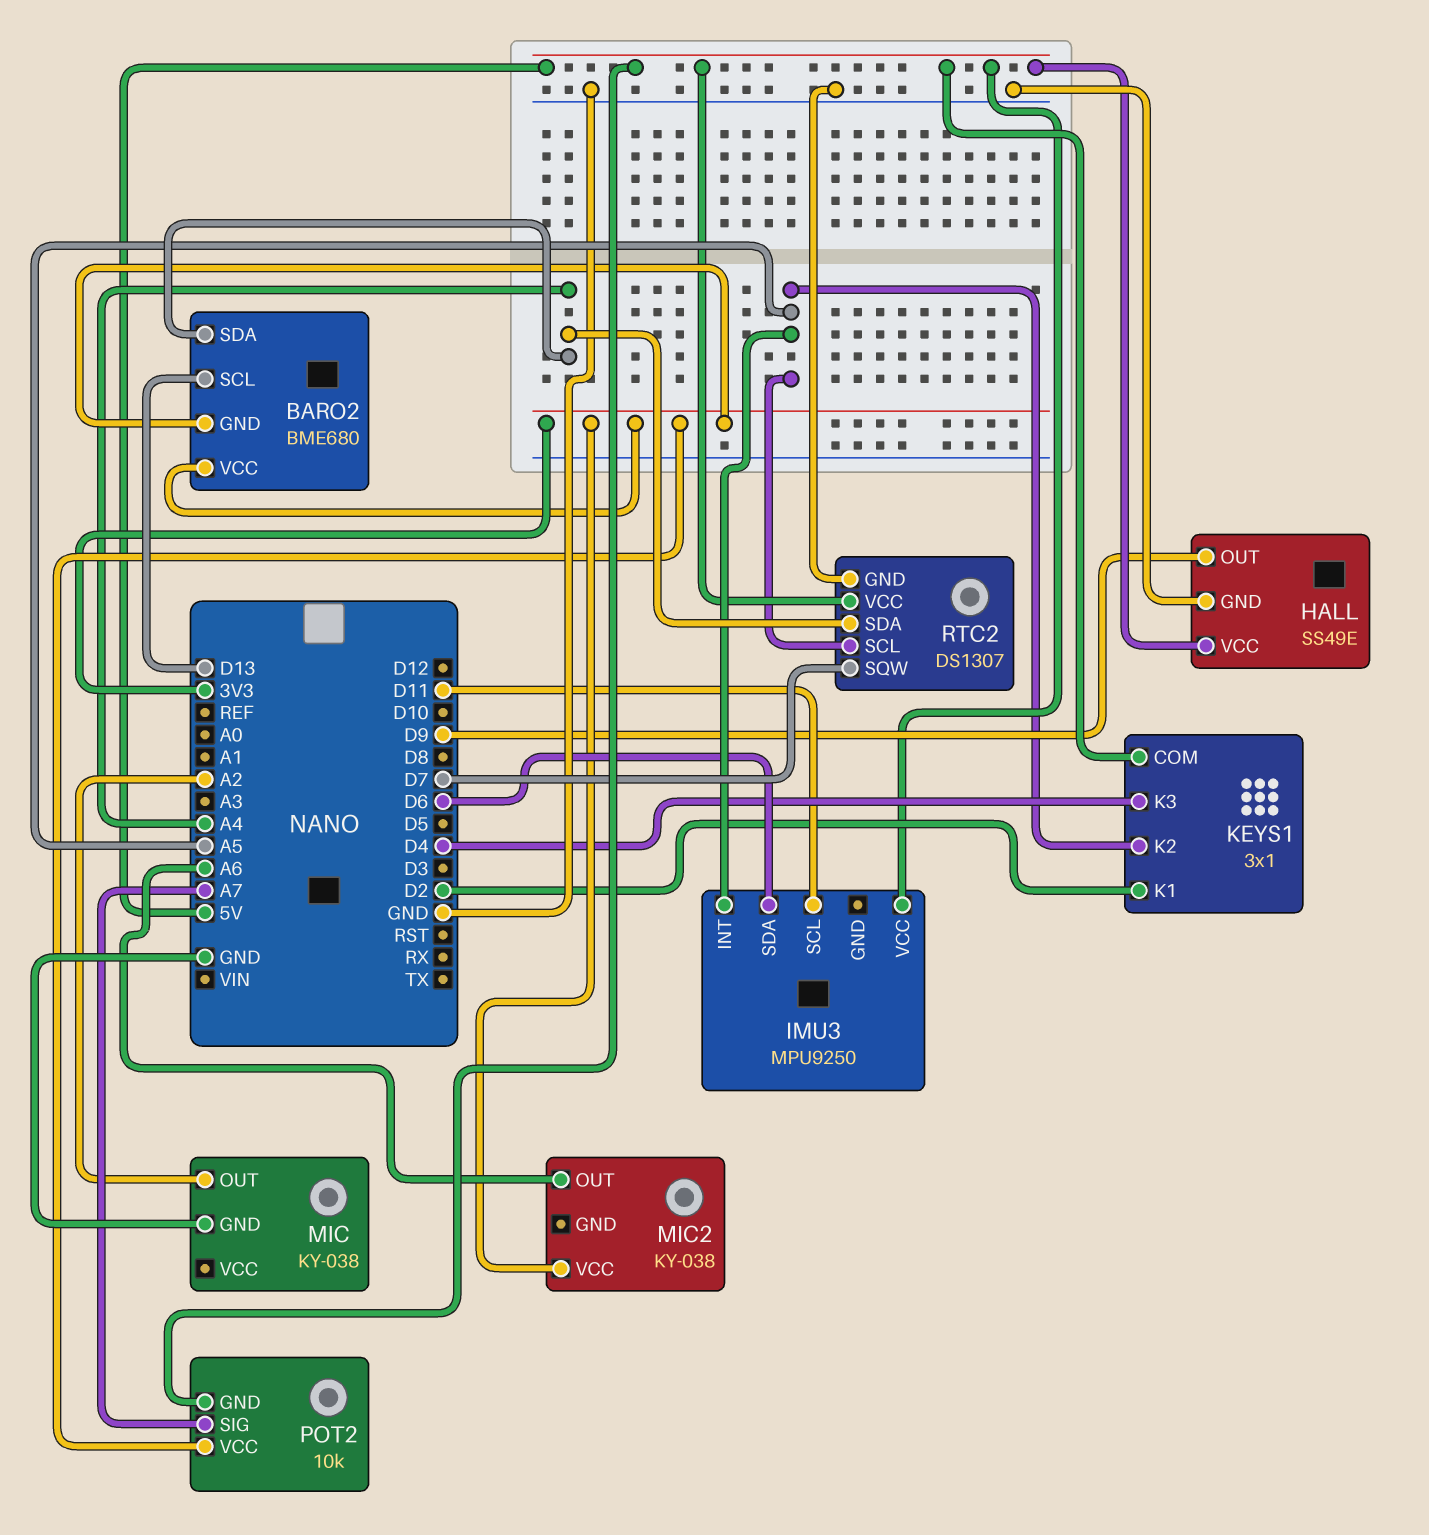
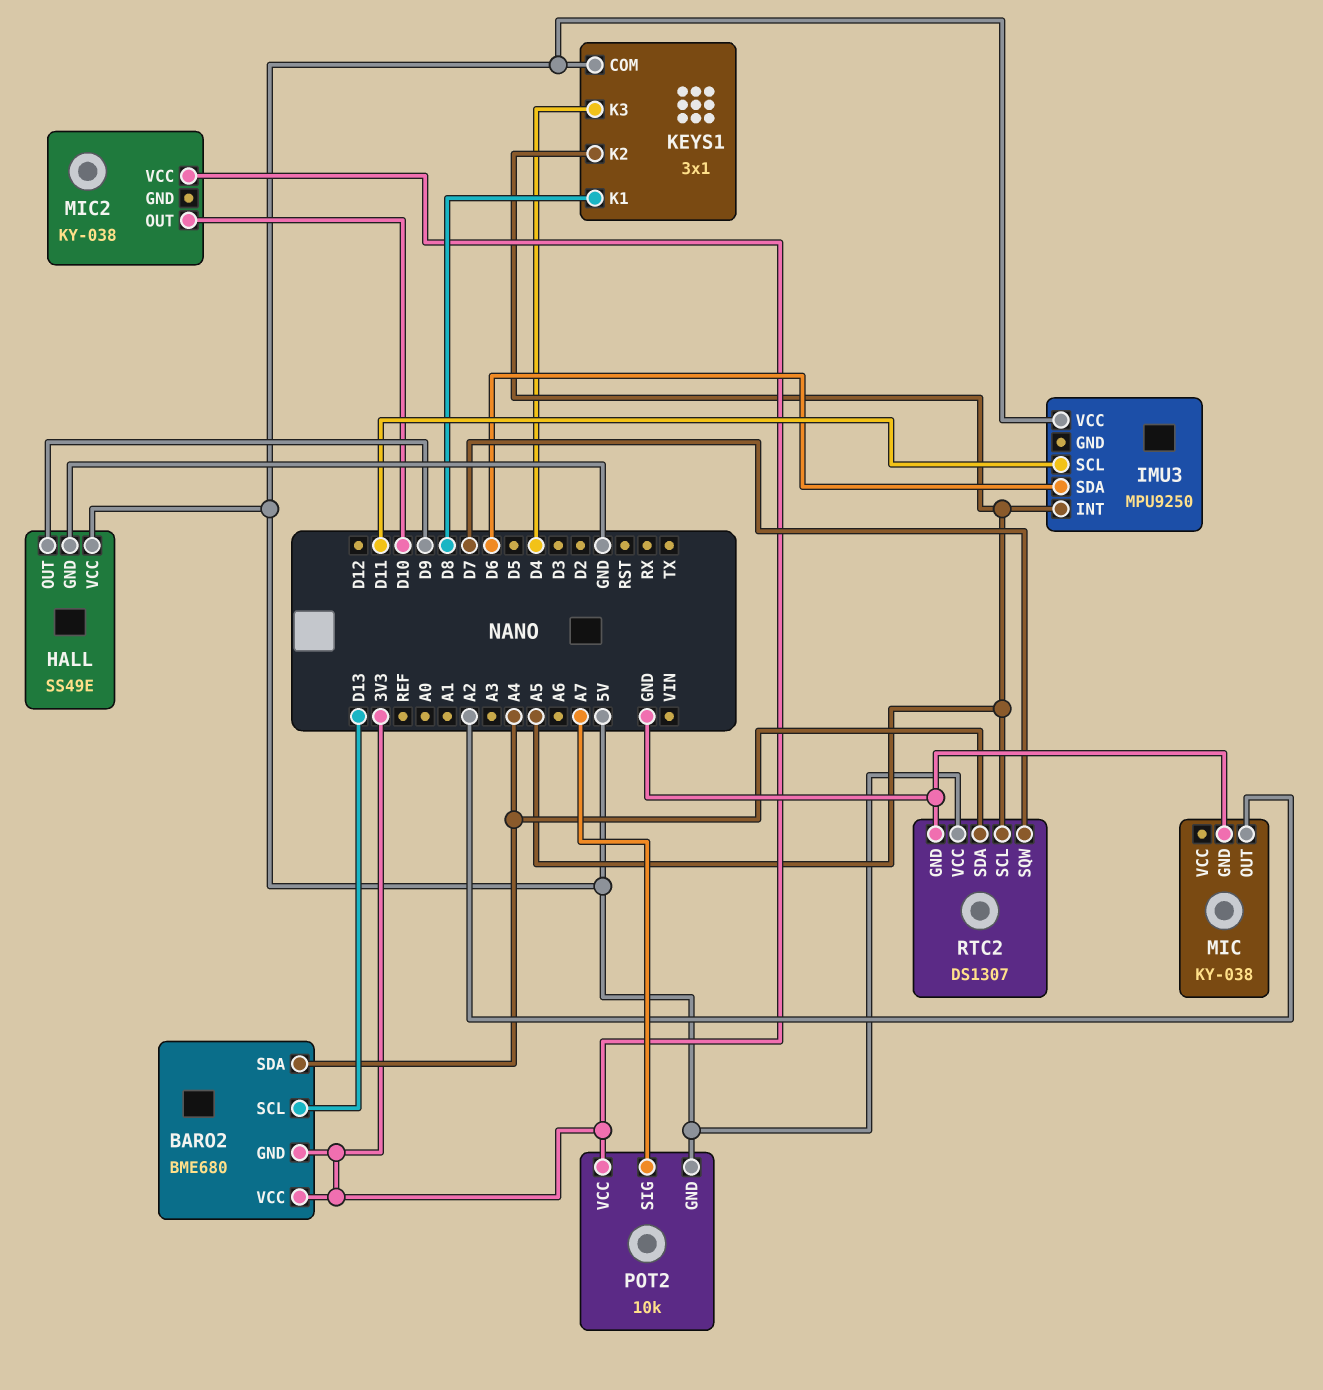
KEYS1 pin K1: D2 -> D8
MIC2 pin OUT: A6 -> D10

